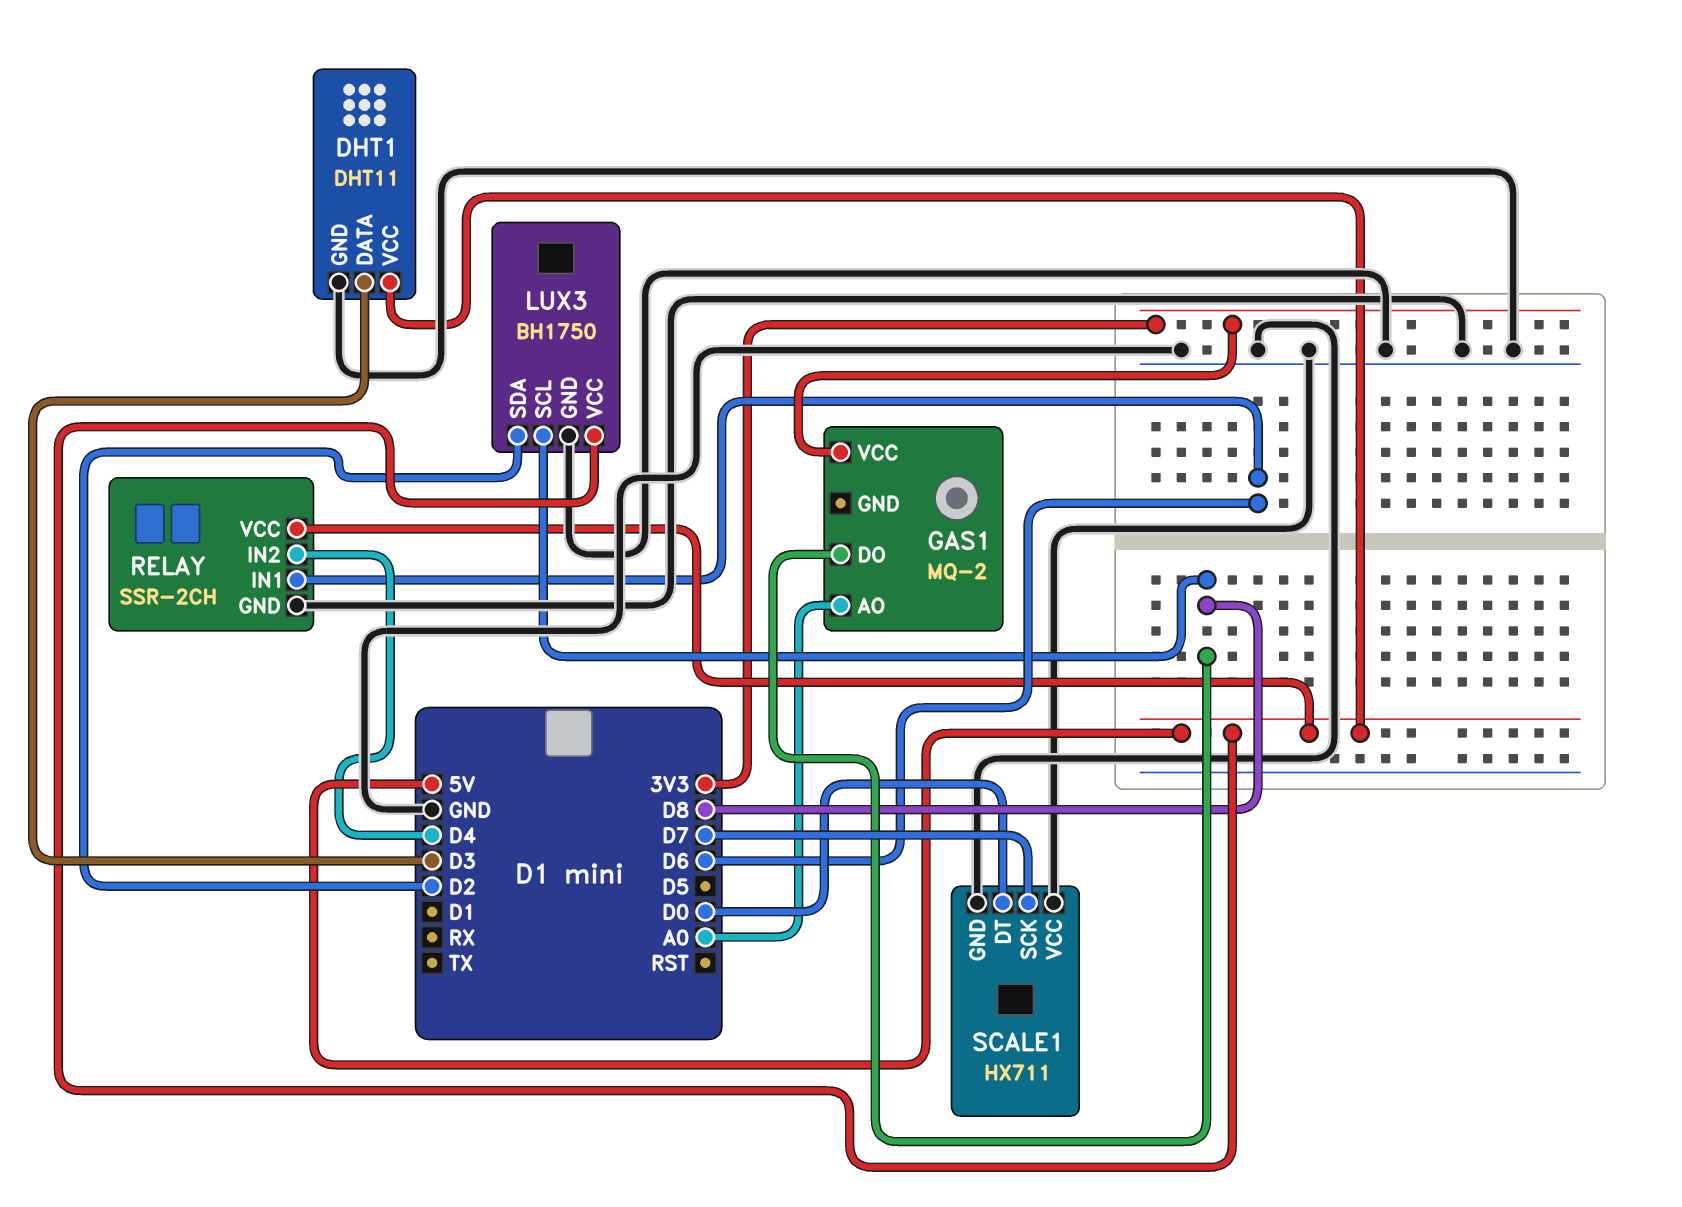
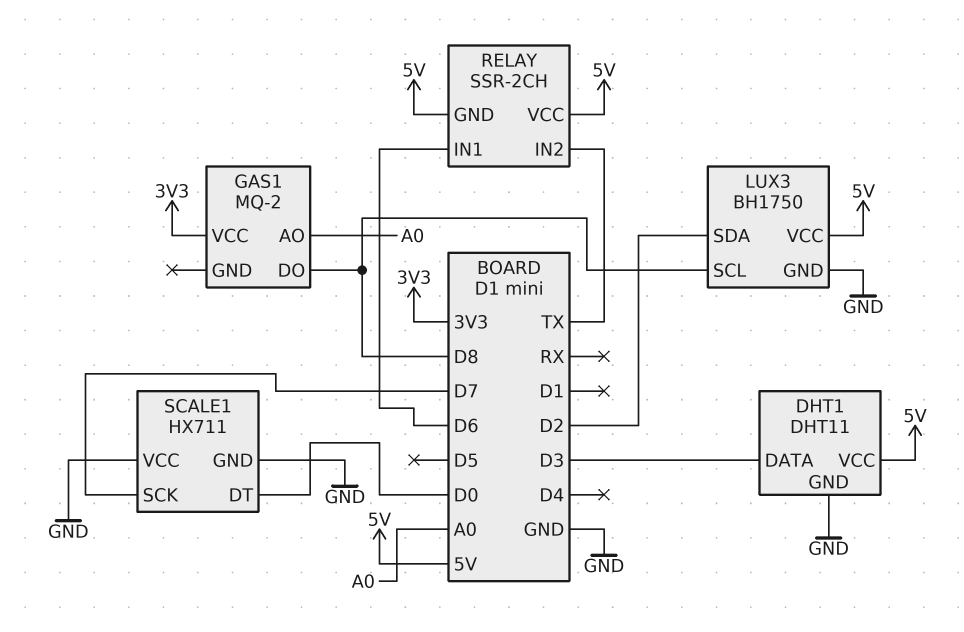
RELAY pin GND: GND -> 5V
RELAY pin IN2: D4 -> TX

